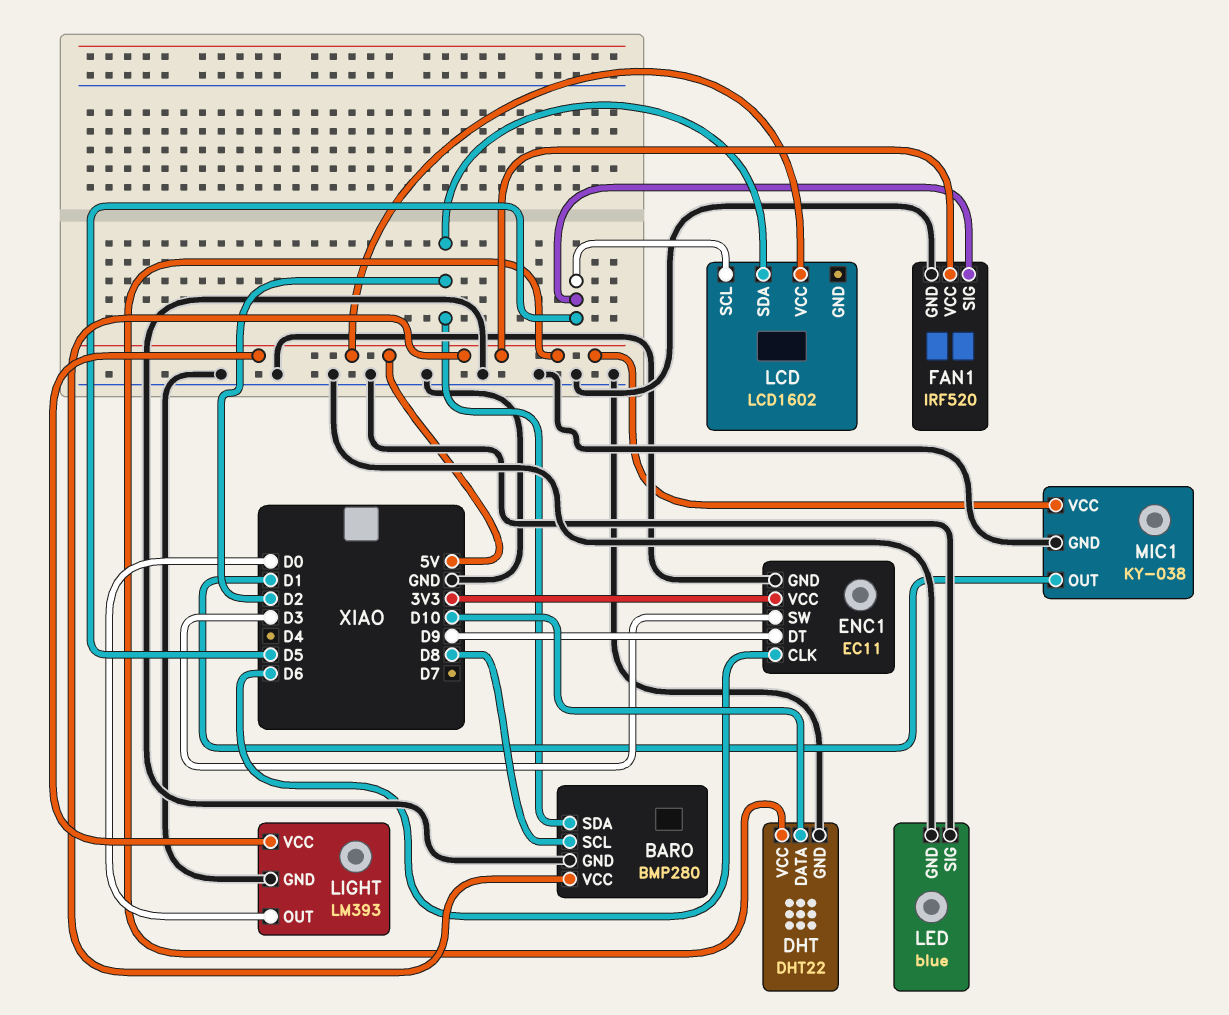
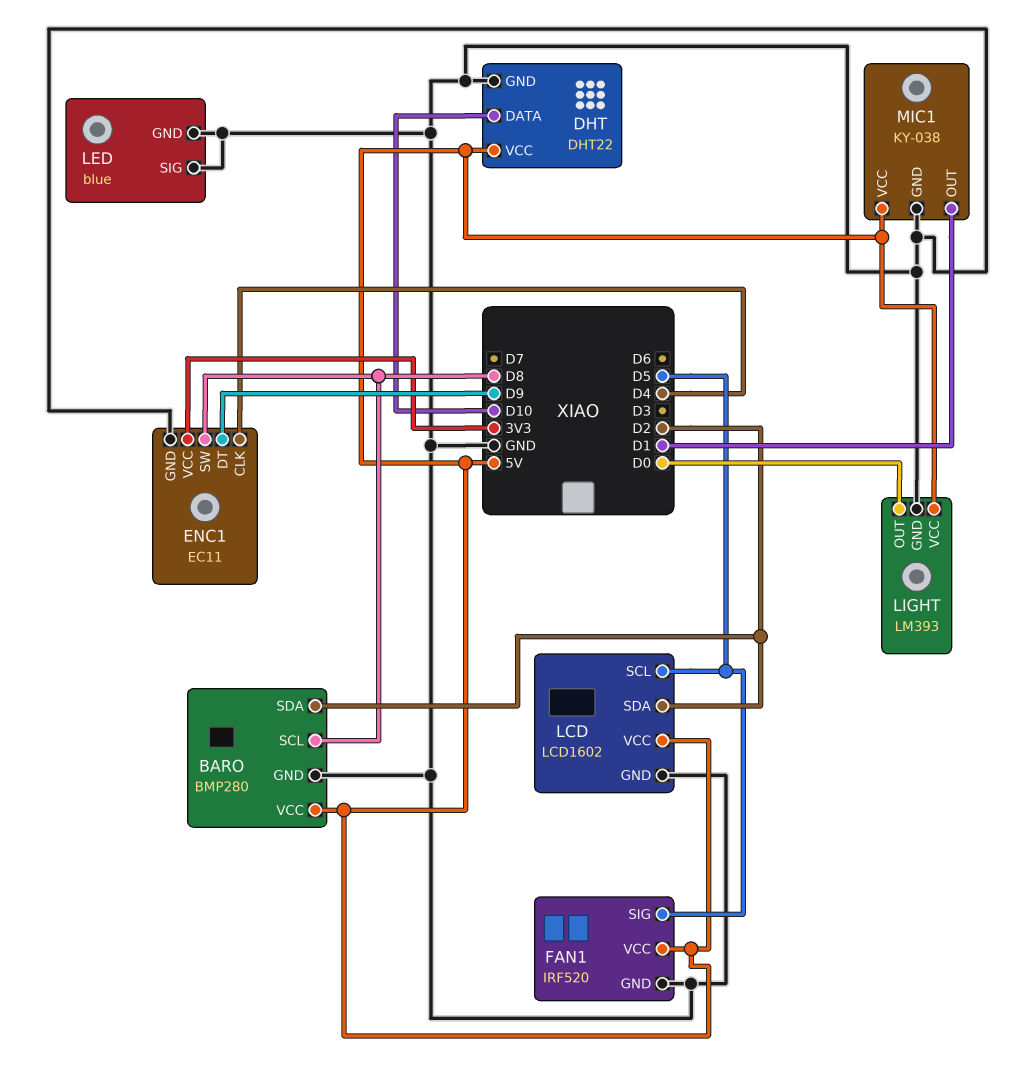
ENC1 pin CLK: D6 -> D4
ENC1 pin SW: D3 -> D8
LCD pin GND: none -> GND

